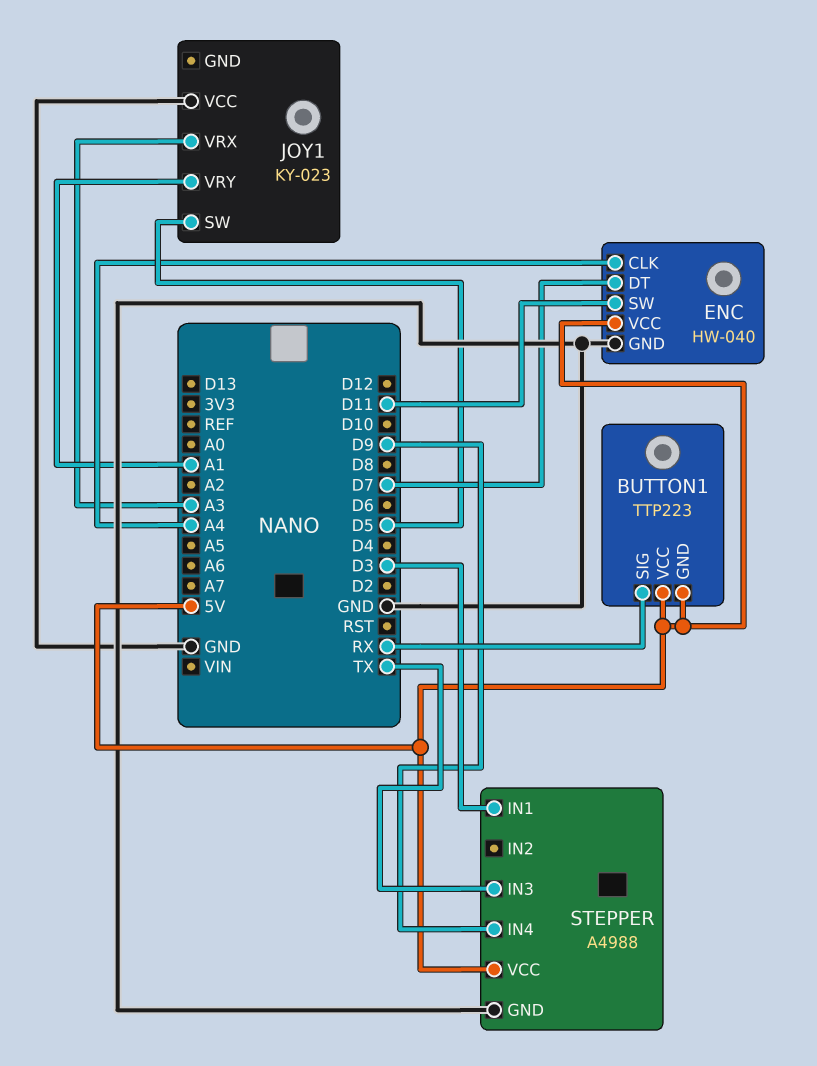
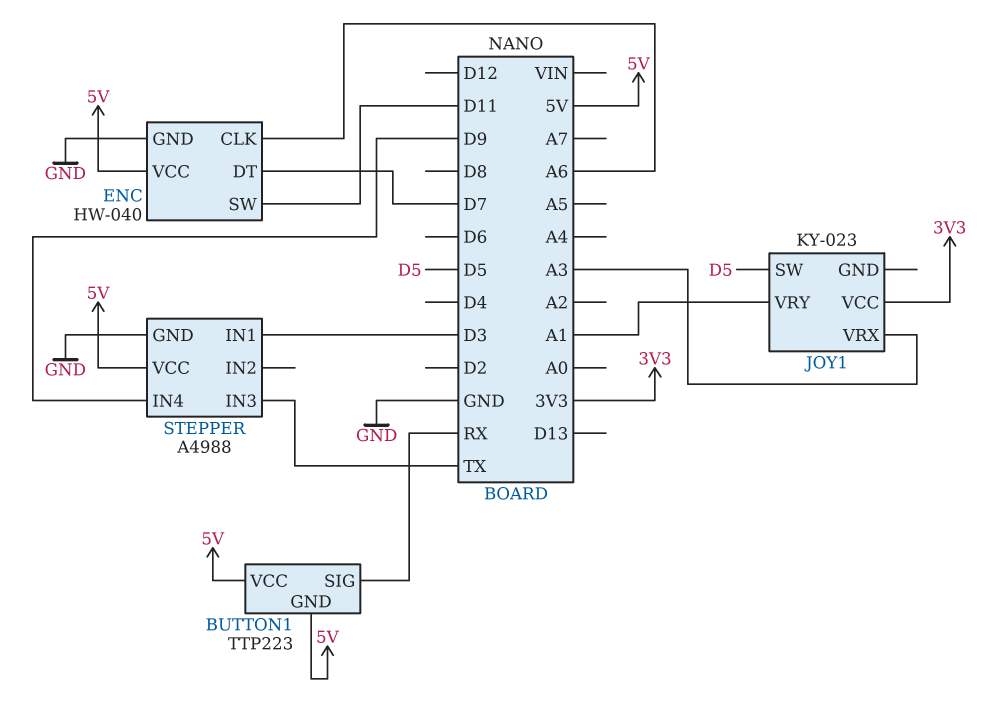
ENC pin CLK: A4 -> A6
JOY1 pin VCC: GND -> 3V3

